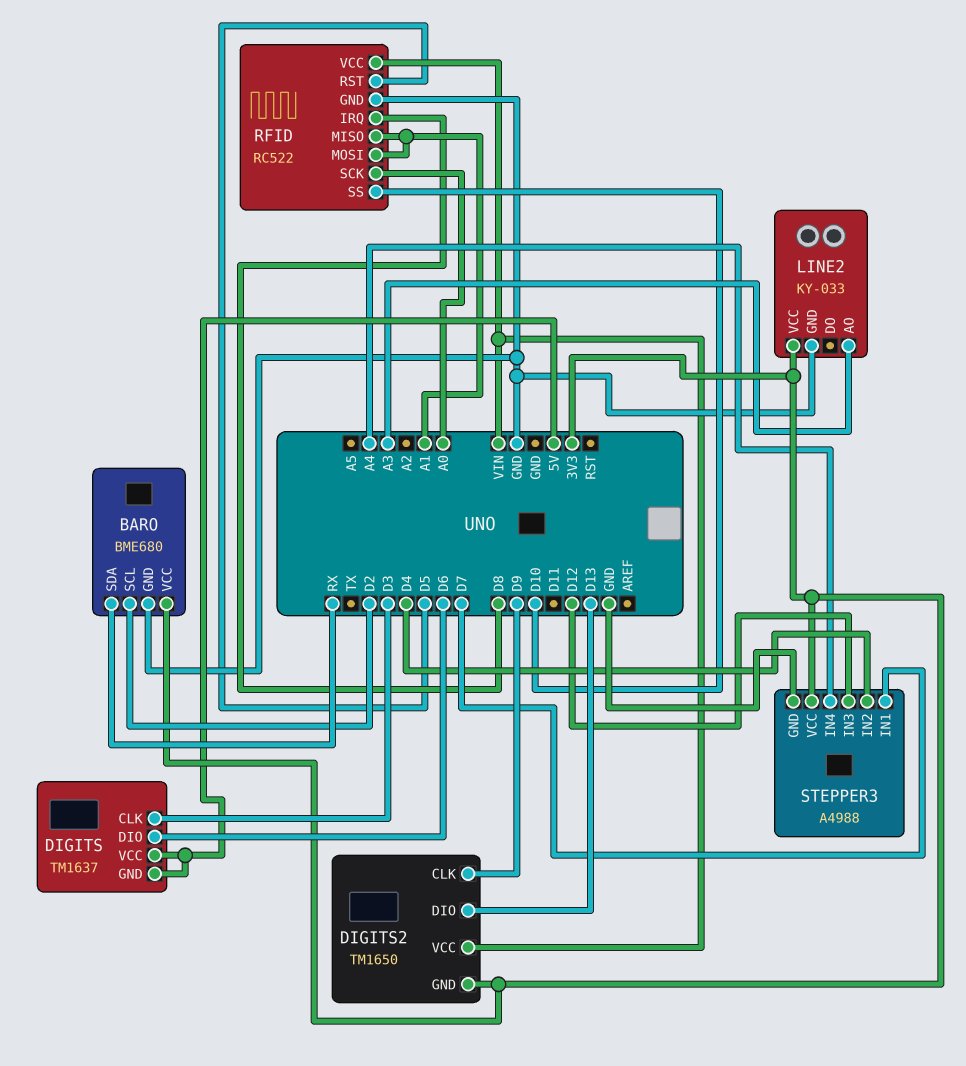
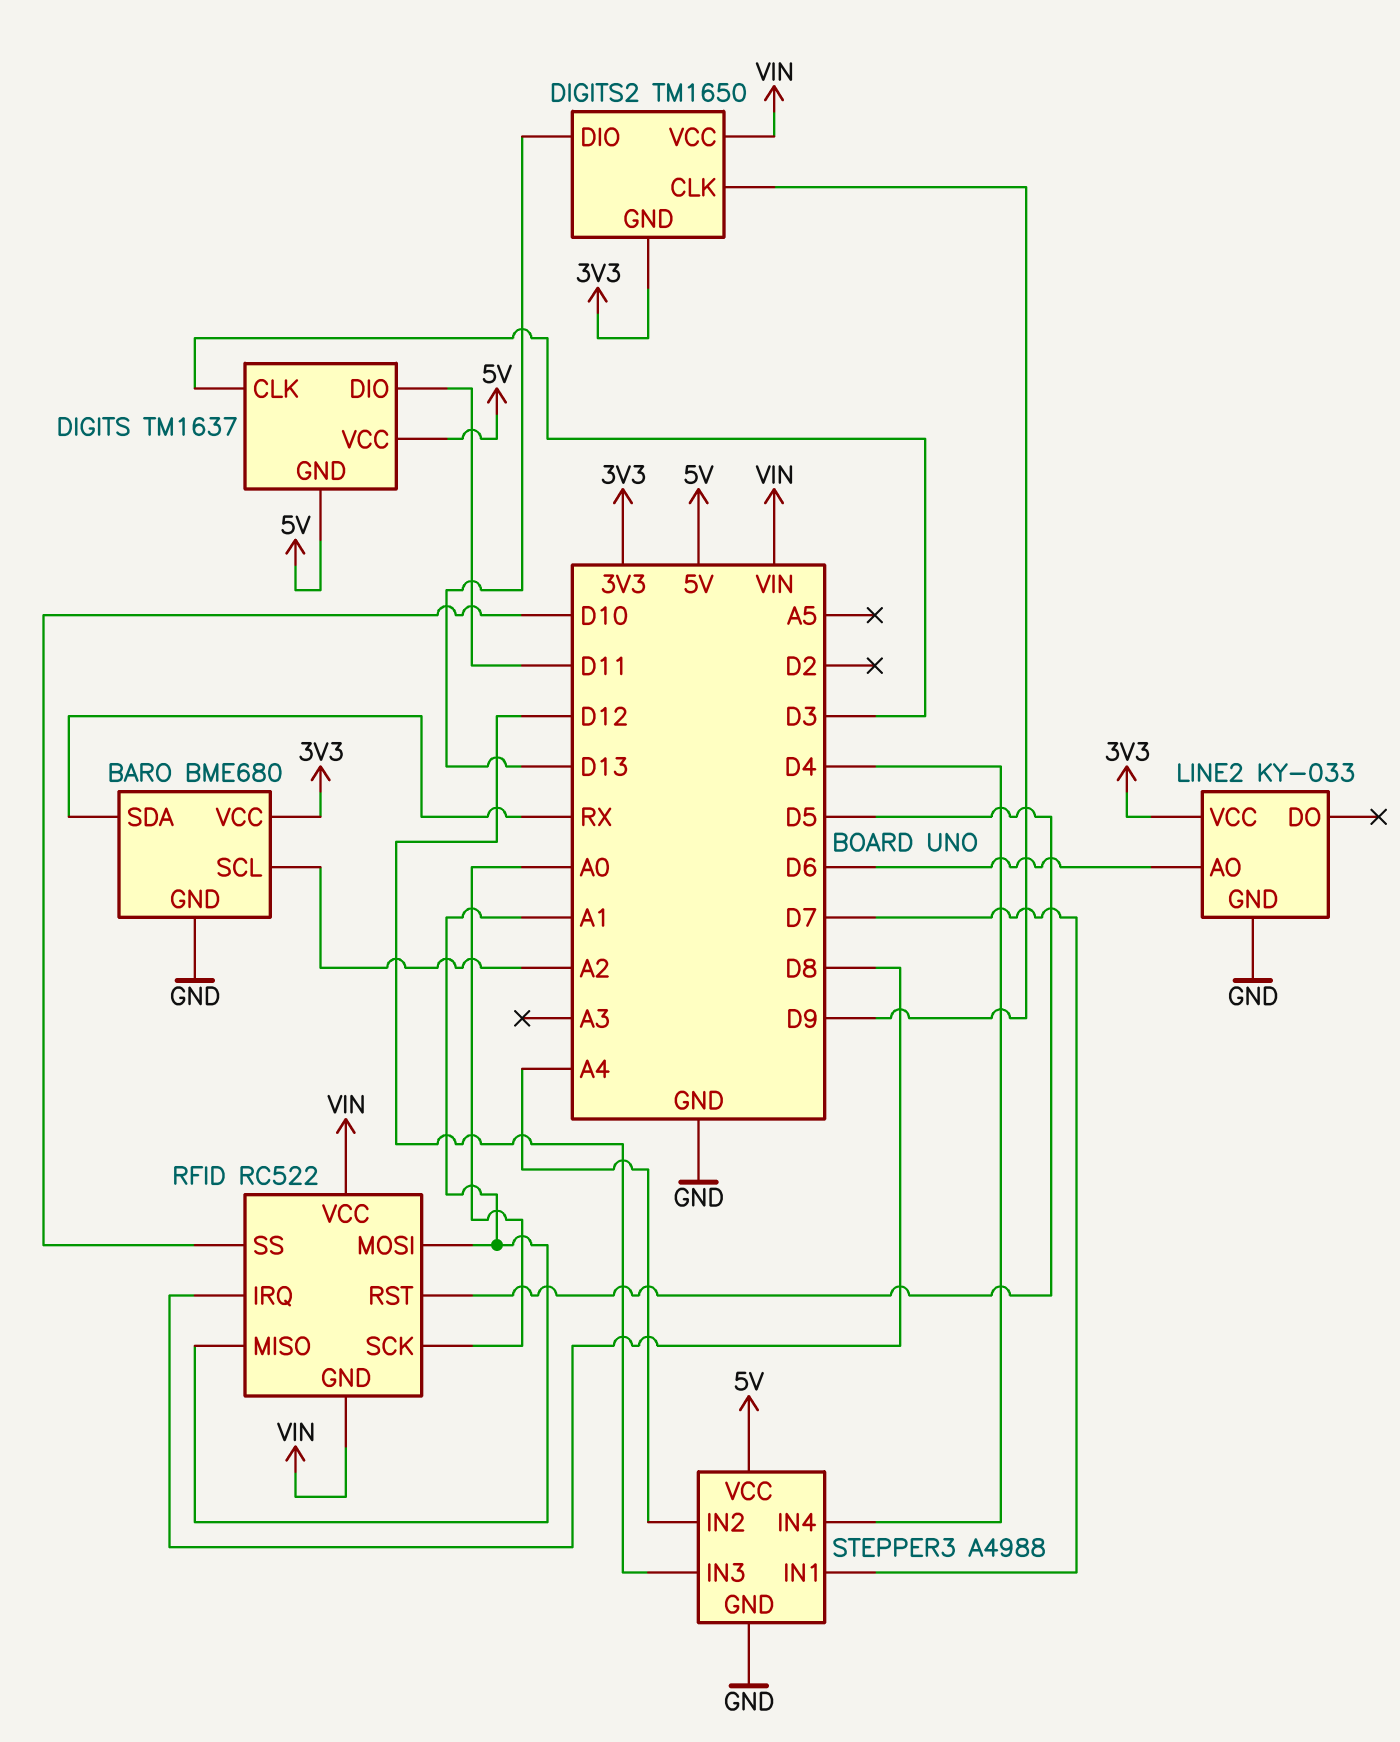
BARO pin SCL: D2 -> A2
DIGITS pin DIO: D6 -> D11
LINE2 pin AO: A3 -> D6
RFID pin GND: GND -> VIN
STEPPER3 pin IN2: D4 -> A4
STEPPER3 pin IN4: A4 -> D4
STEPPER3 pin VCC: 3V3 -> 5V

